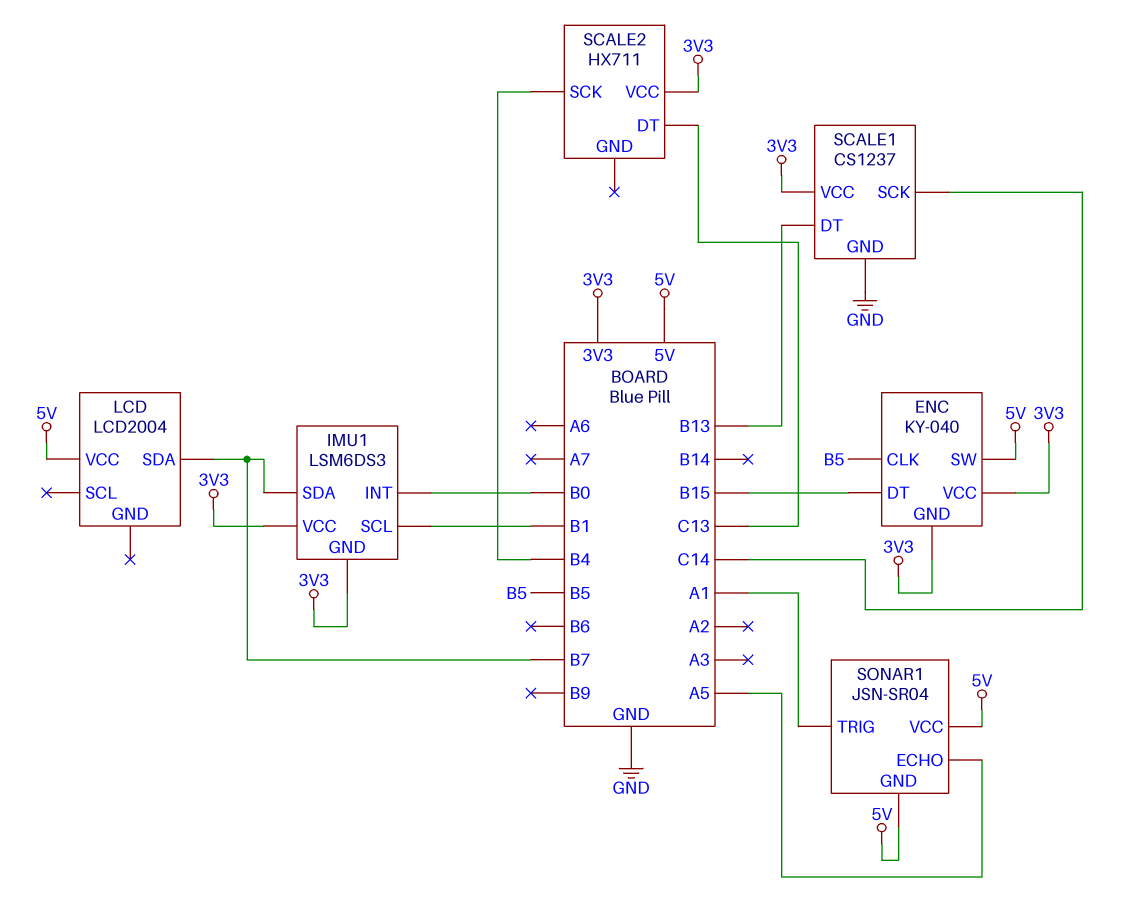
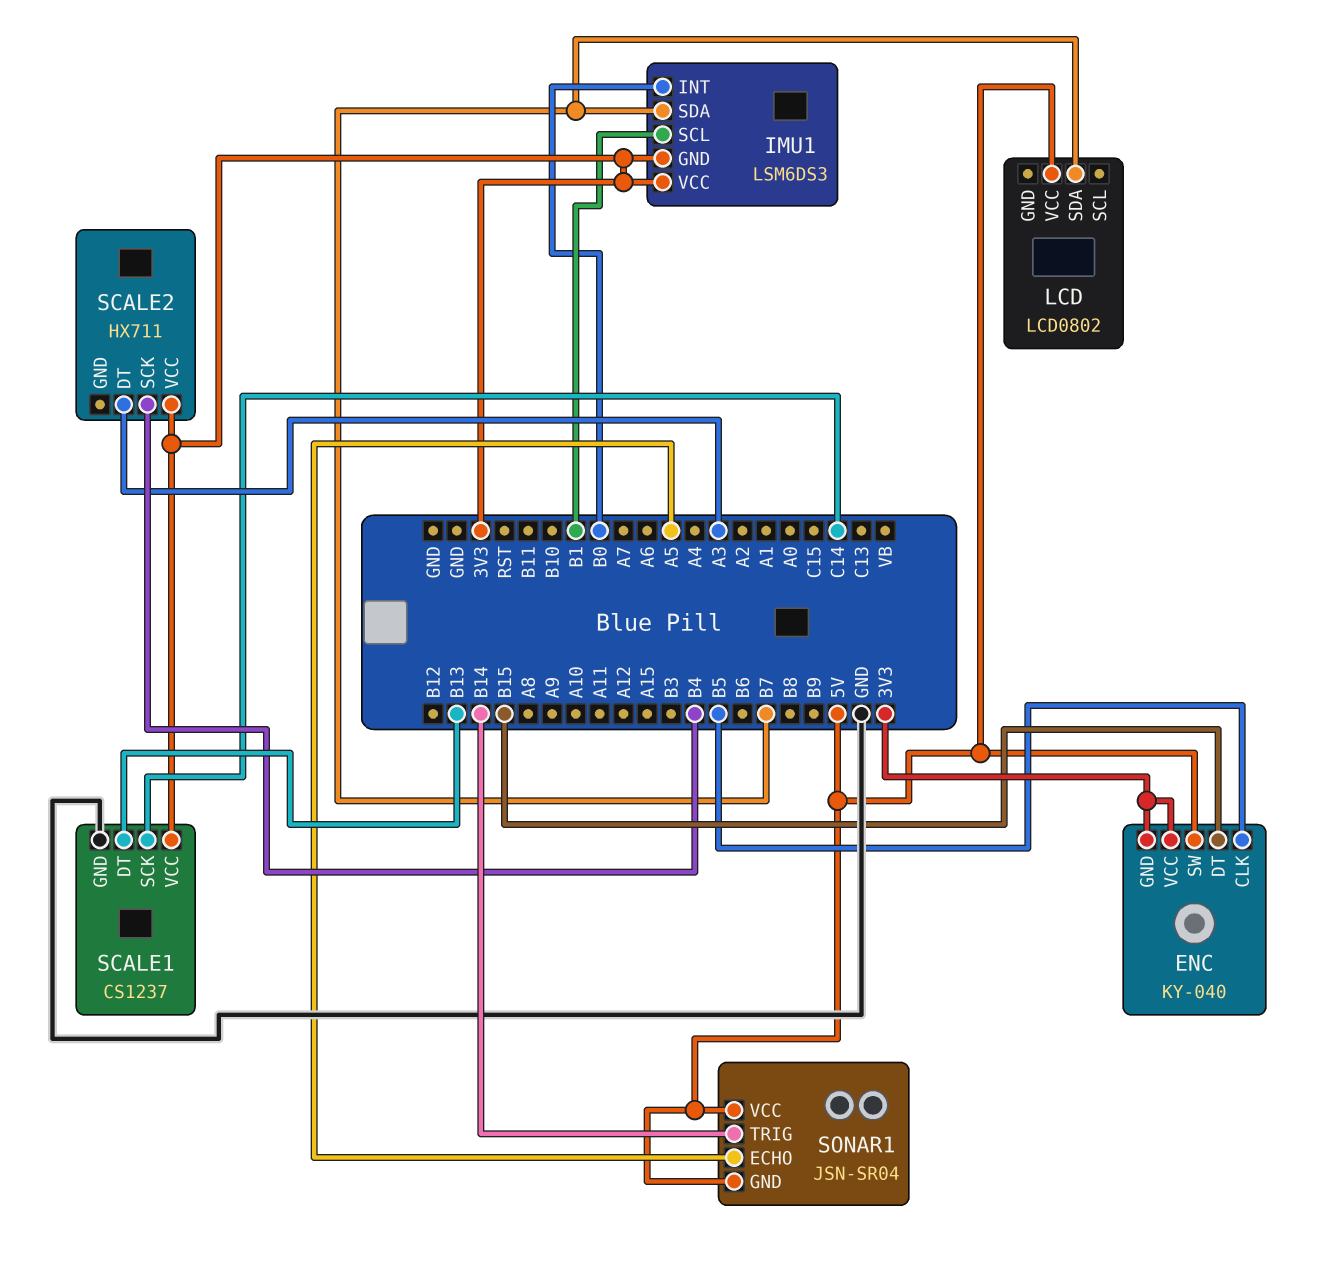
LCD: LCD2004 -> LCD0802
SCALE2 pin DT: C13 -> A3
SONAR1 pin TRIG: A1 -> B14

